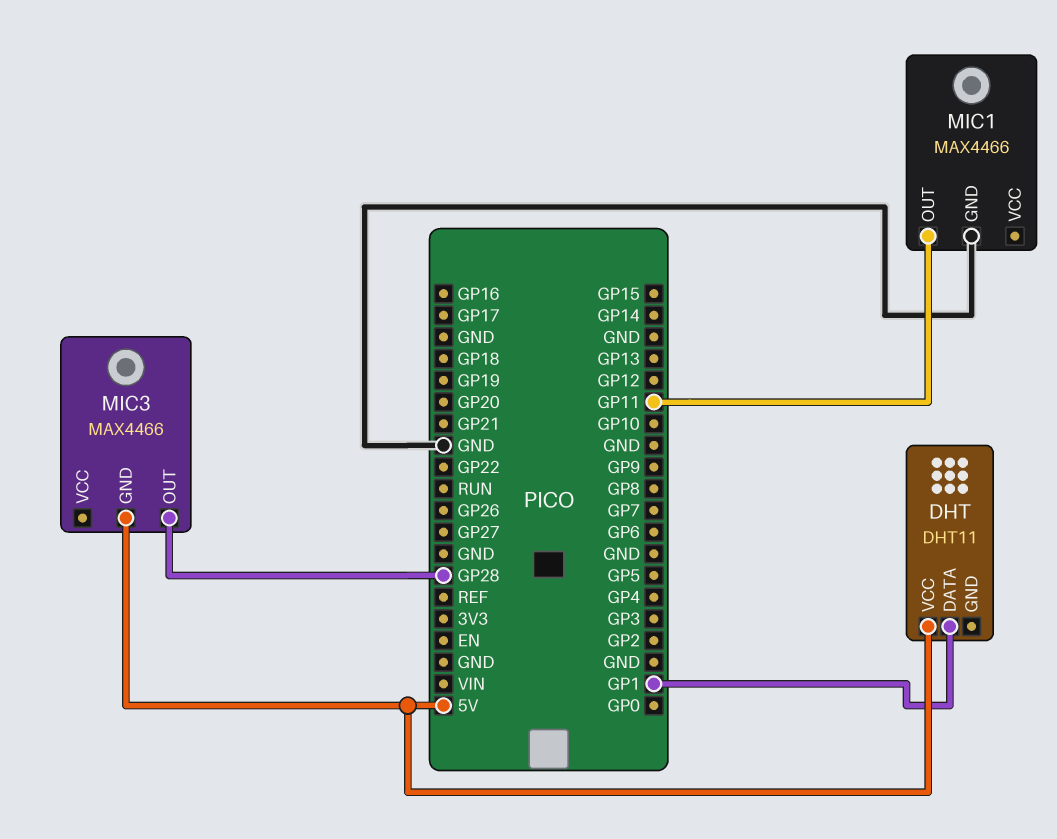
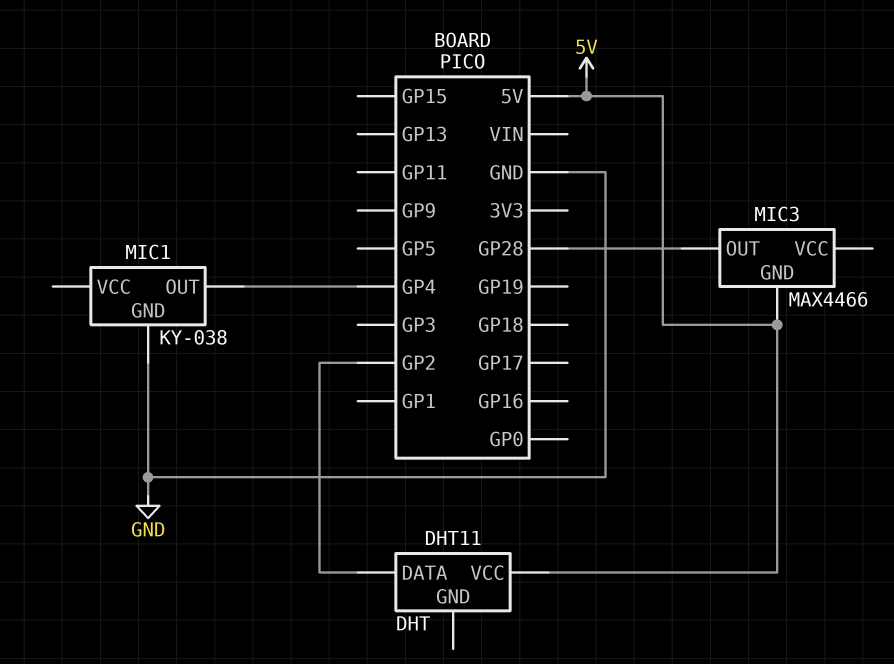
DHT pin DATA: GP1 -> GP2
MIC1: MAX4466 -> KY-038
MIC1 pin OUT: GP11 -> GP4

